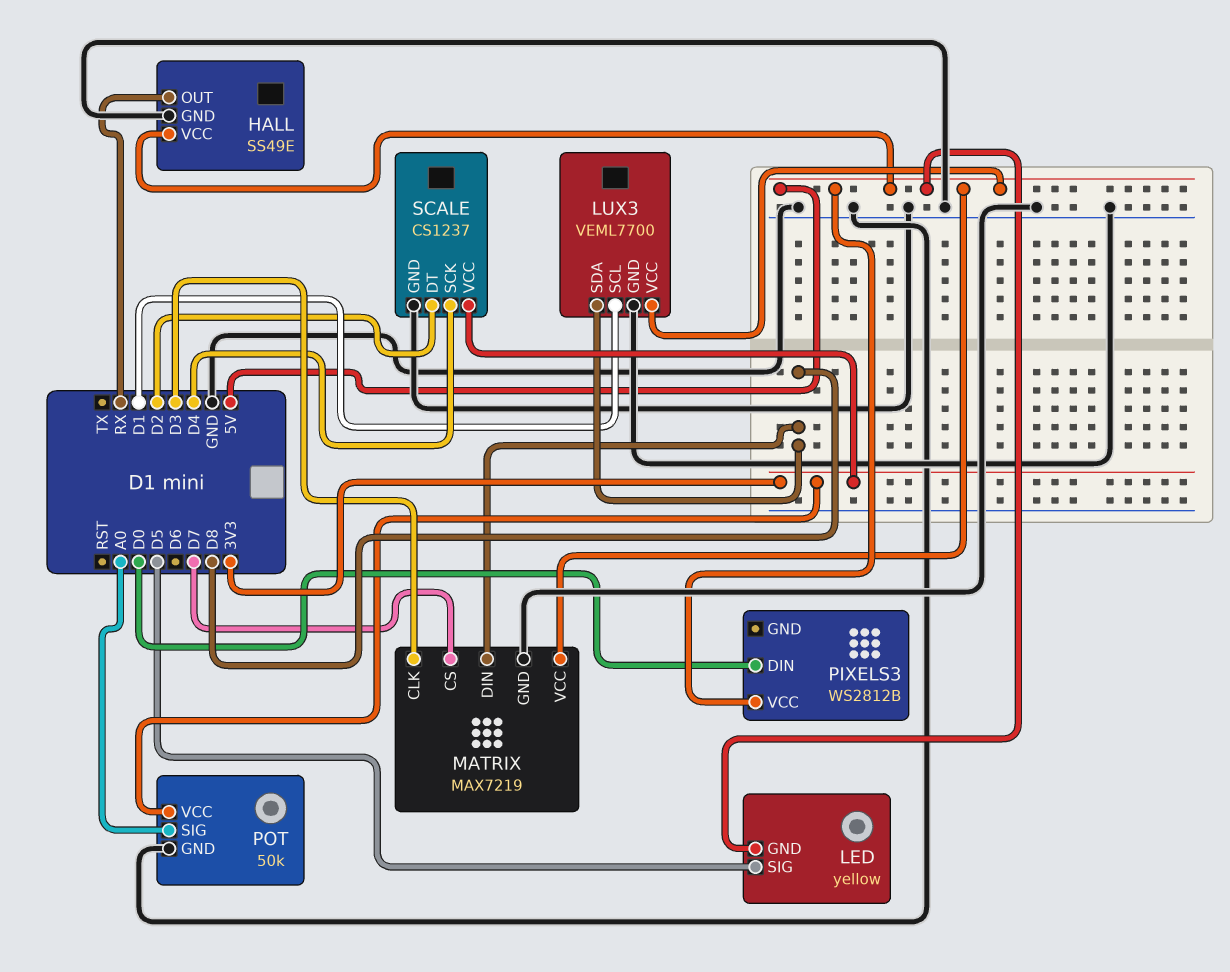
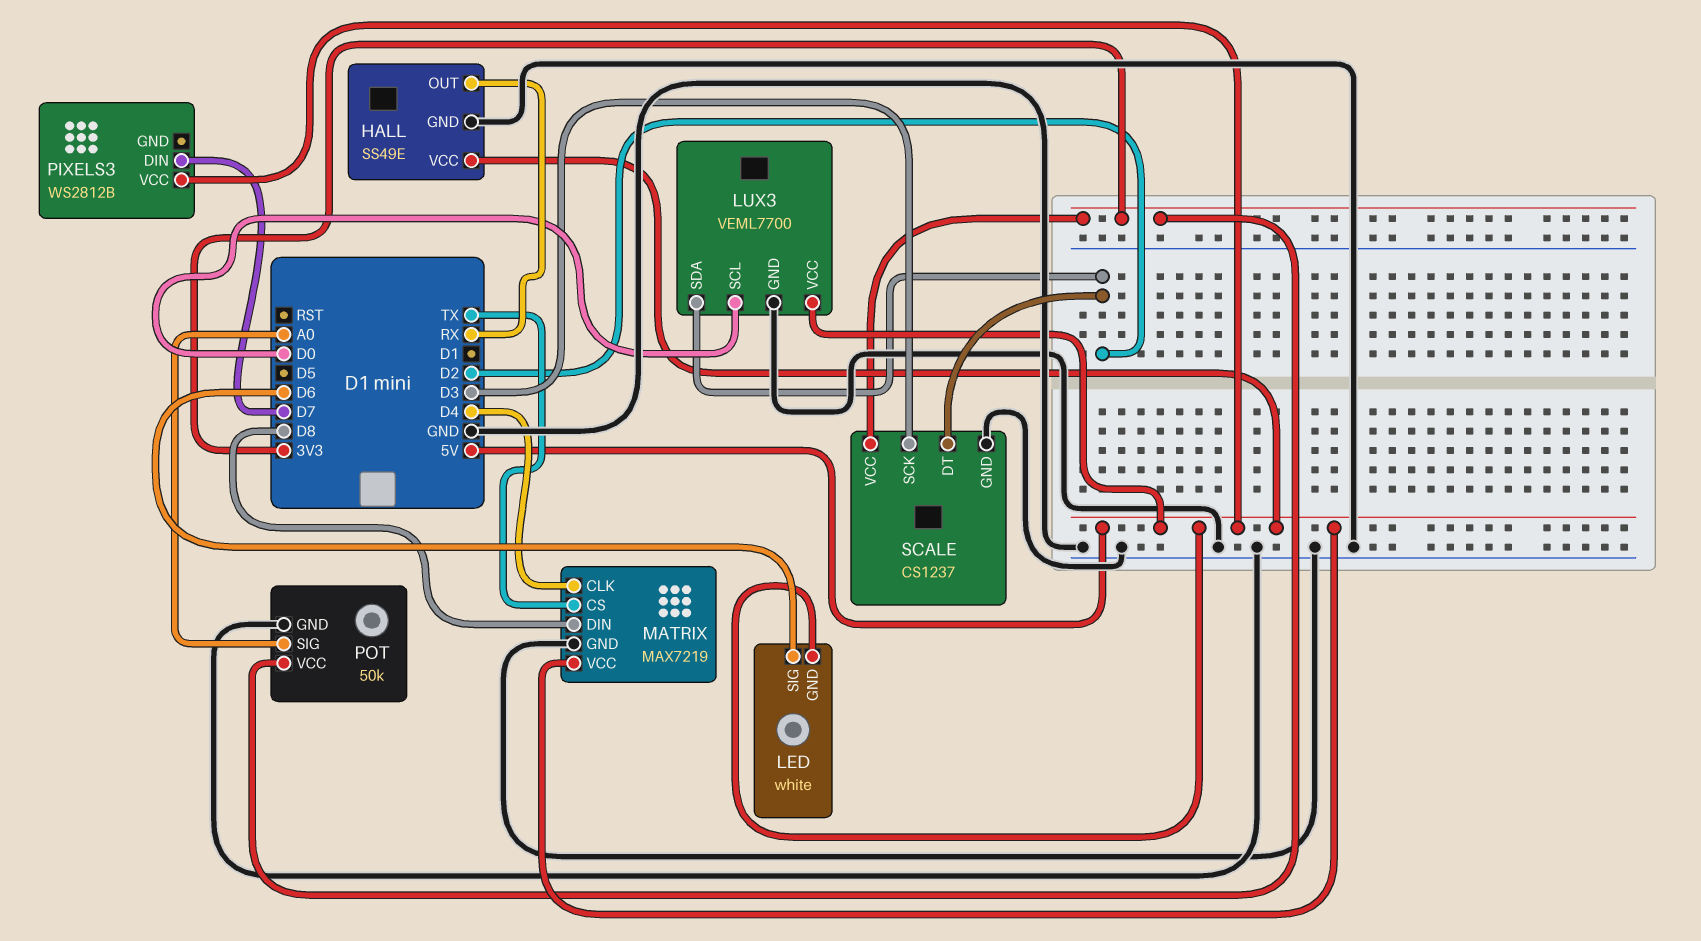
LED: yellow -> white
LED pin SIG: D5 -> D6
LUX3 pin SCL: D1 -> D0
LUX3 pin SDA: D8 -> D2
MATRIX pin CLK: D3 -> D4
MATRIX pin CS: D7 -> TX
PIXELS3 pin DIN: D0 -> D7
SCALE pin SCK: D4 -> D3

